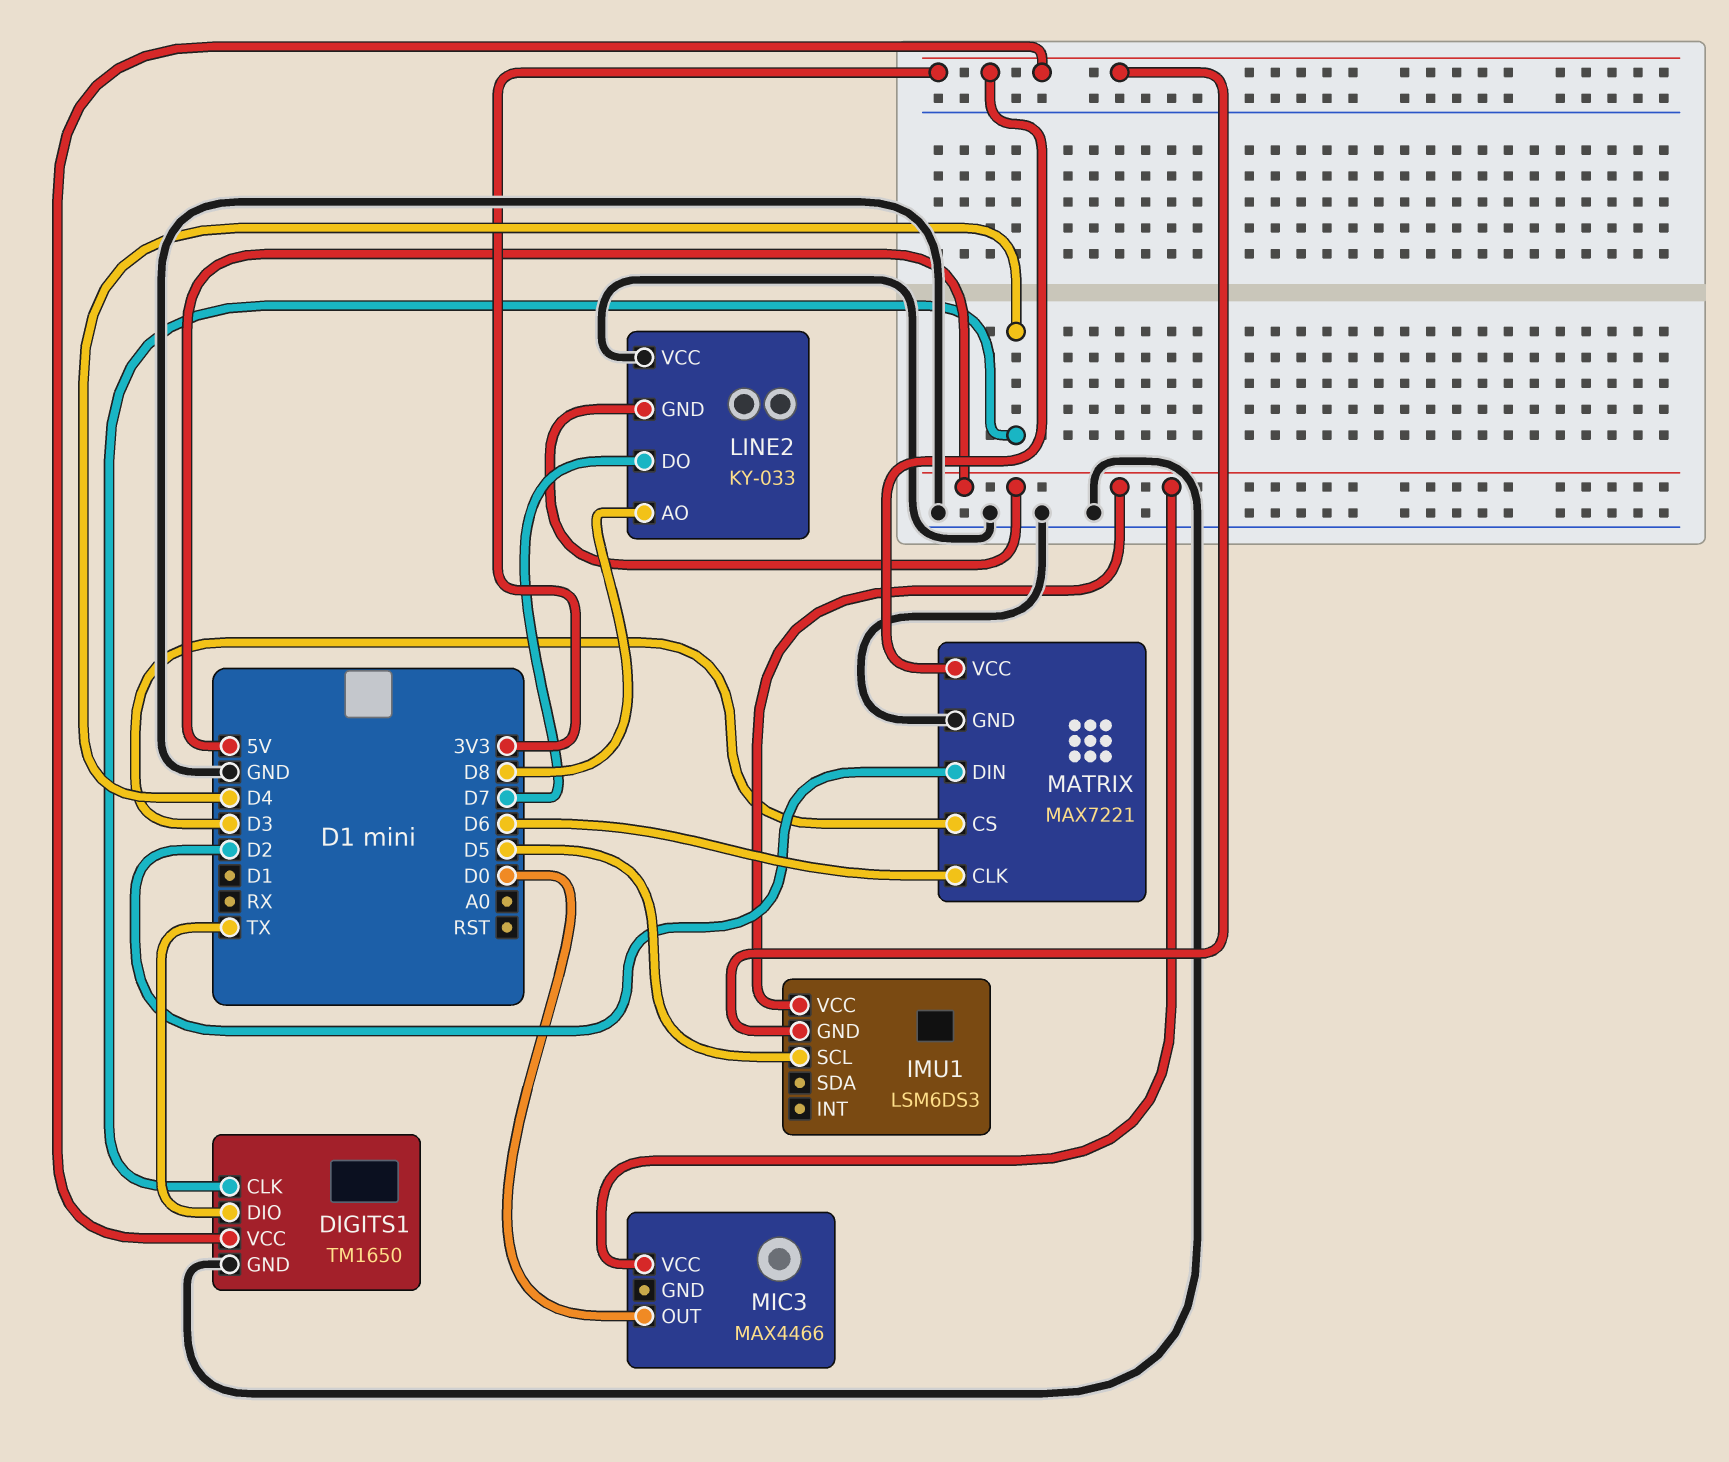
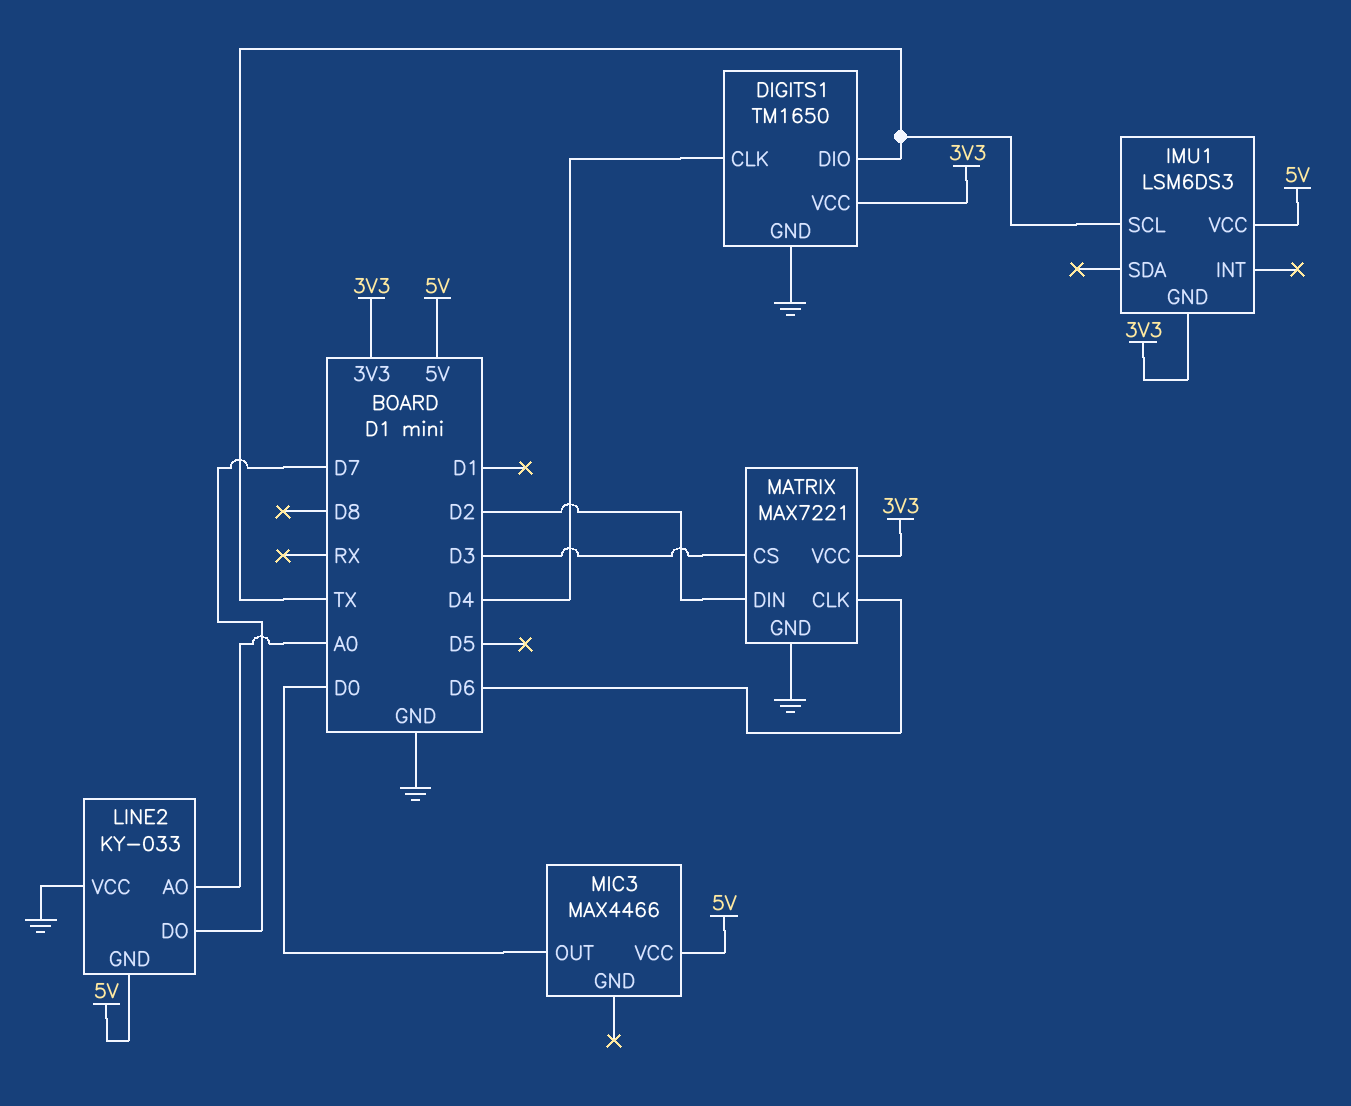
IMU1 pin SCL: D5 -> TX
LINE2 pin AO: D8 -> A0

